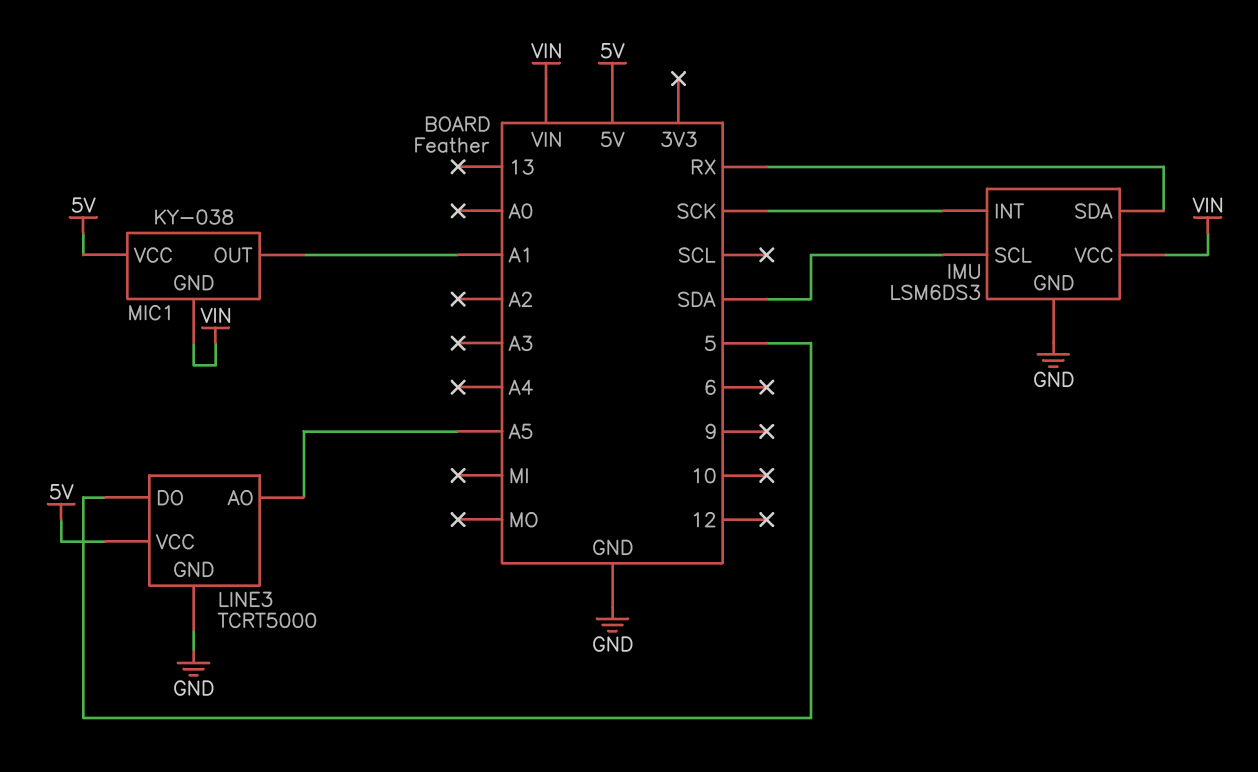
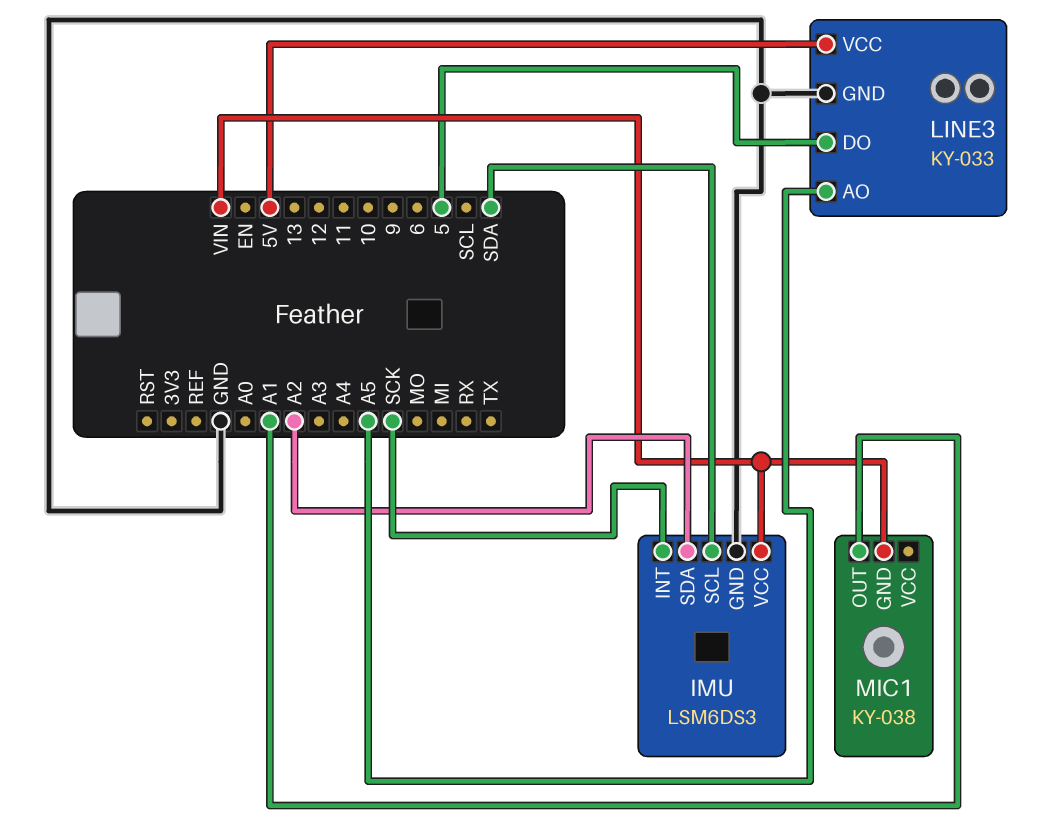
IMU pin SDA: RX -> A2
LINE3: TCRT5000 -> KY-033
MIC1 pin VCC: 5V -> none

